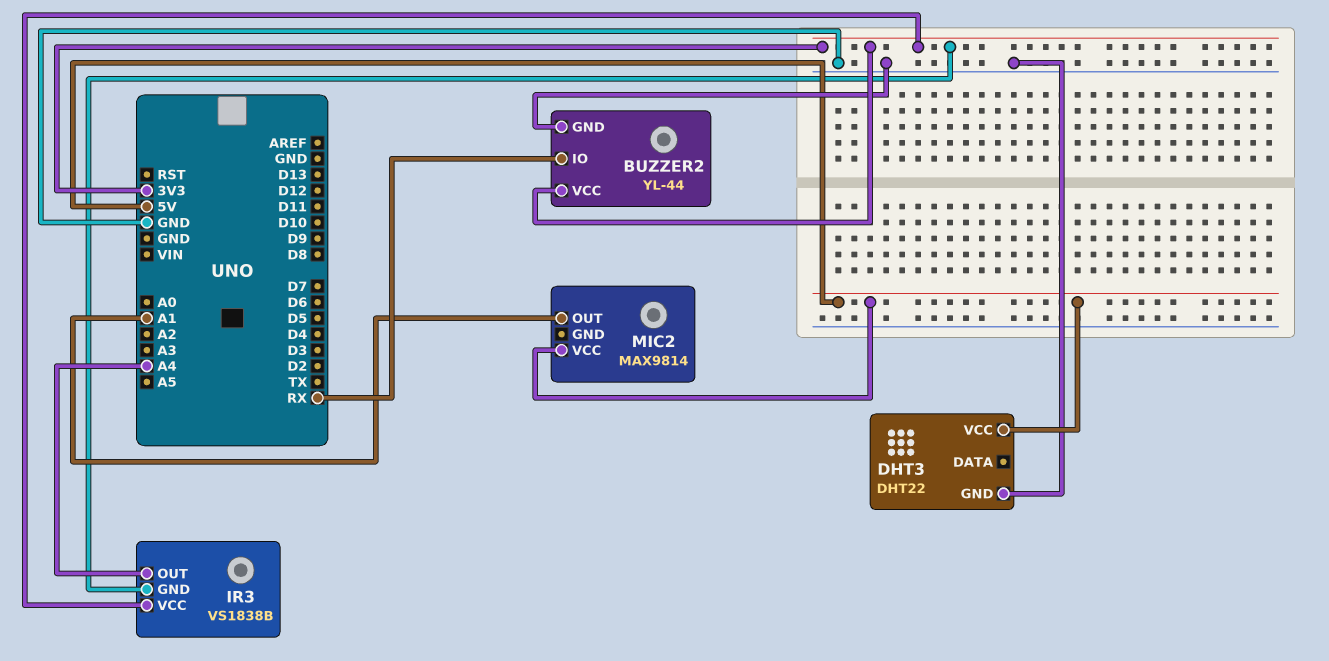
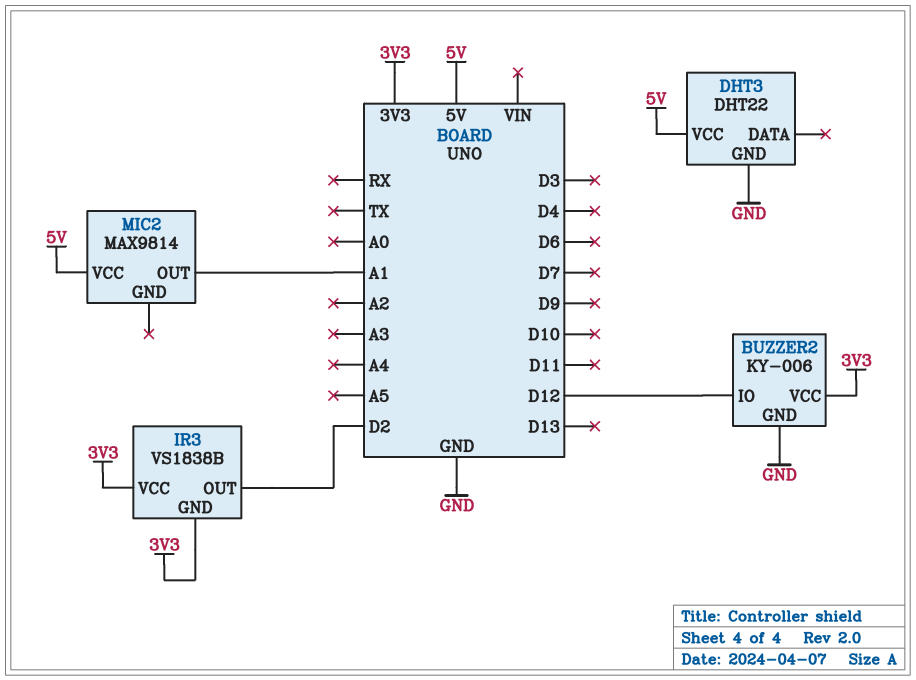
BUZZER2: YL-44 -> KY-006
BUZZER2 pin IO: RX -> D12
IR3 pin OUT: A4 -> D2

